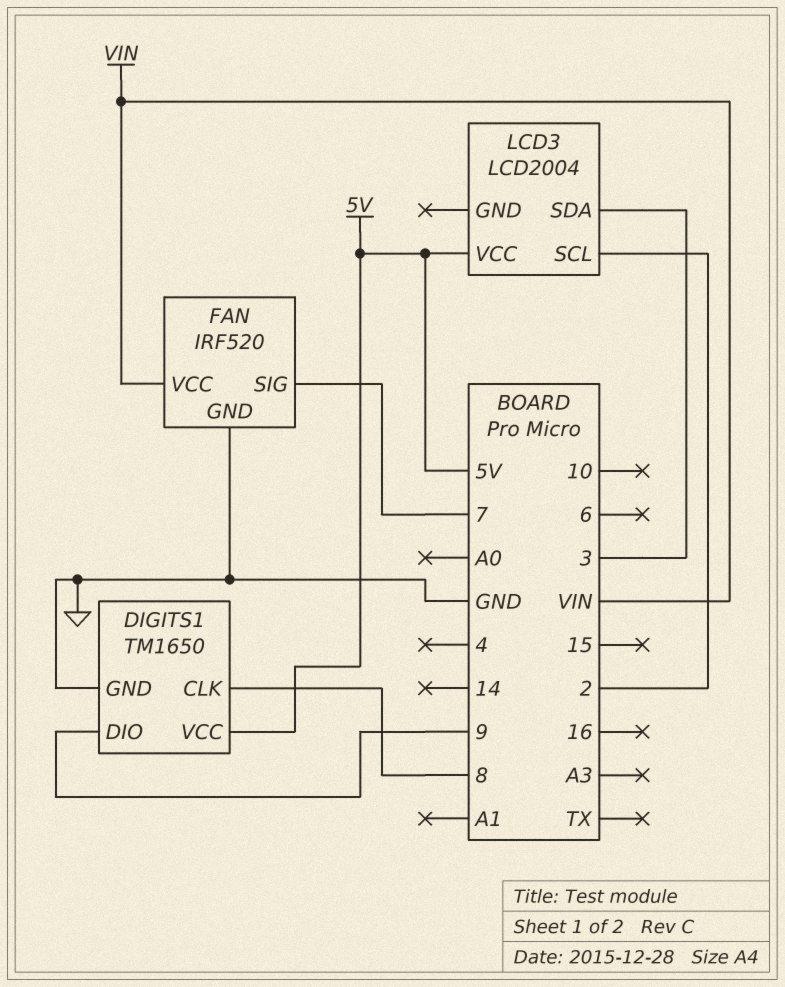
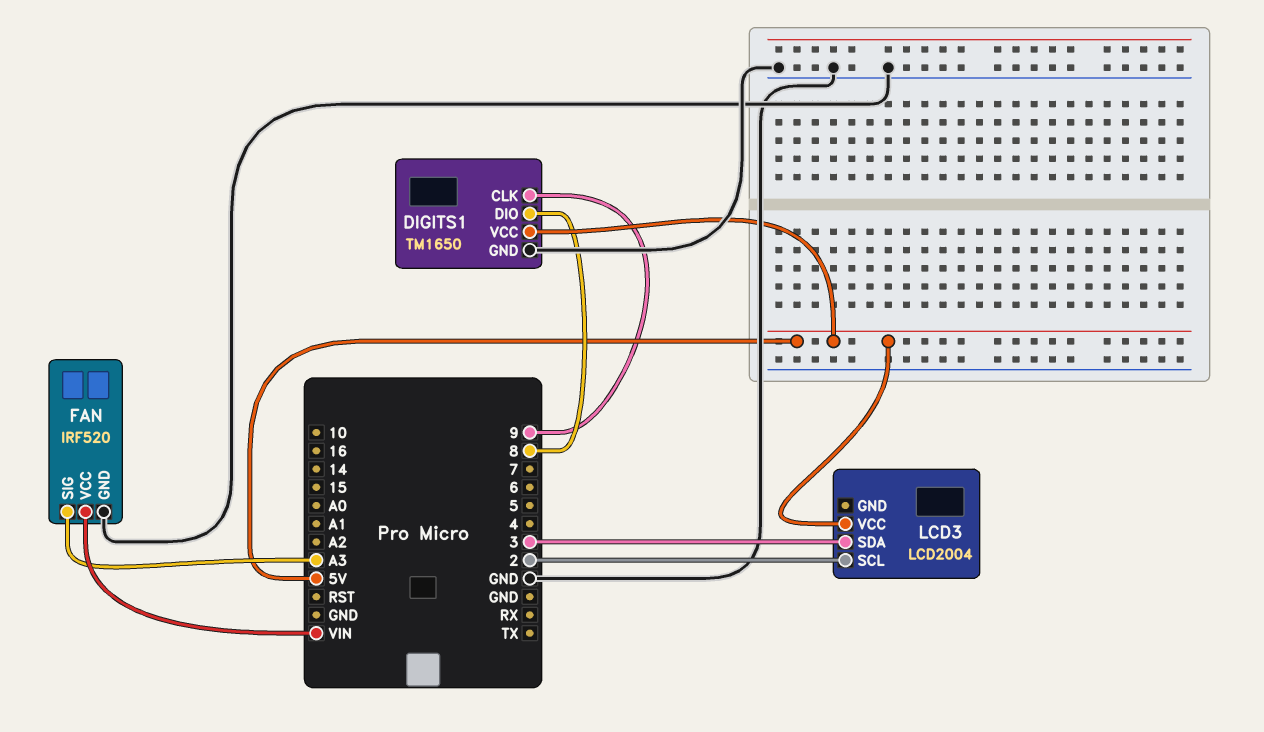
DIGITS1 pin CLK: 8 -> 9
DIGITS1 pin DIO: 9 -> 8
FAN pin SIG: 7 -> A3

